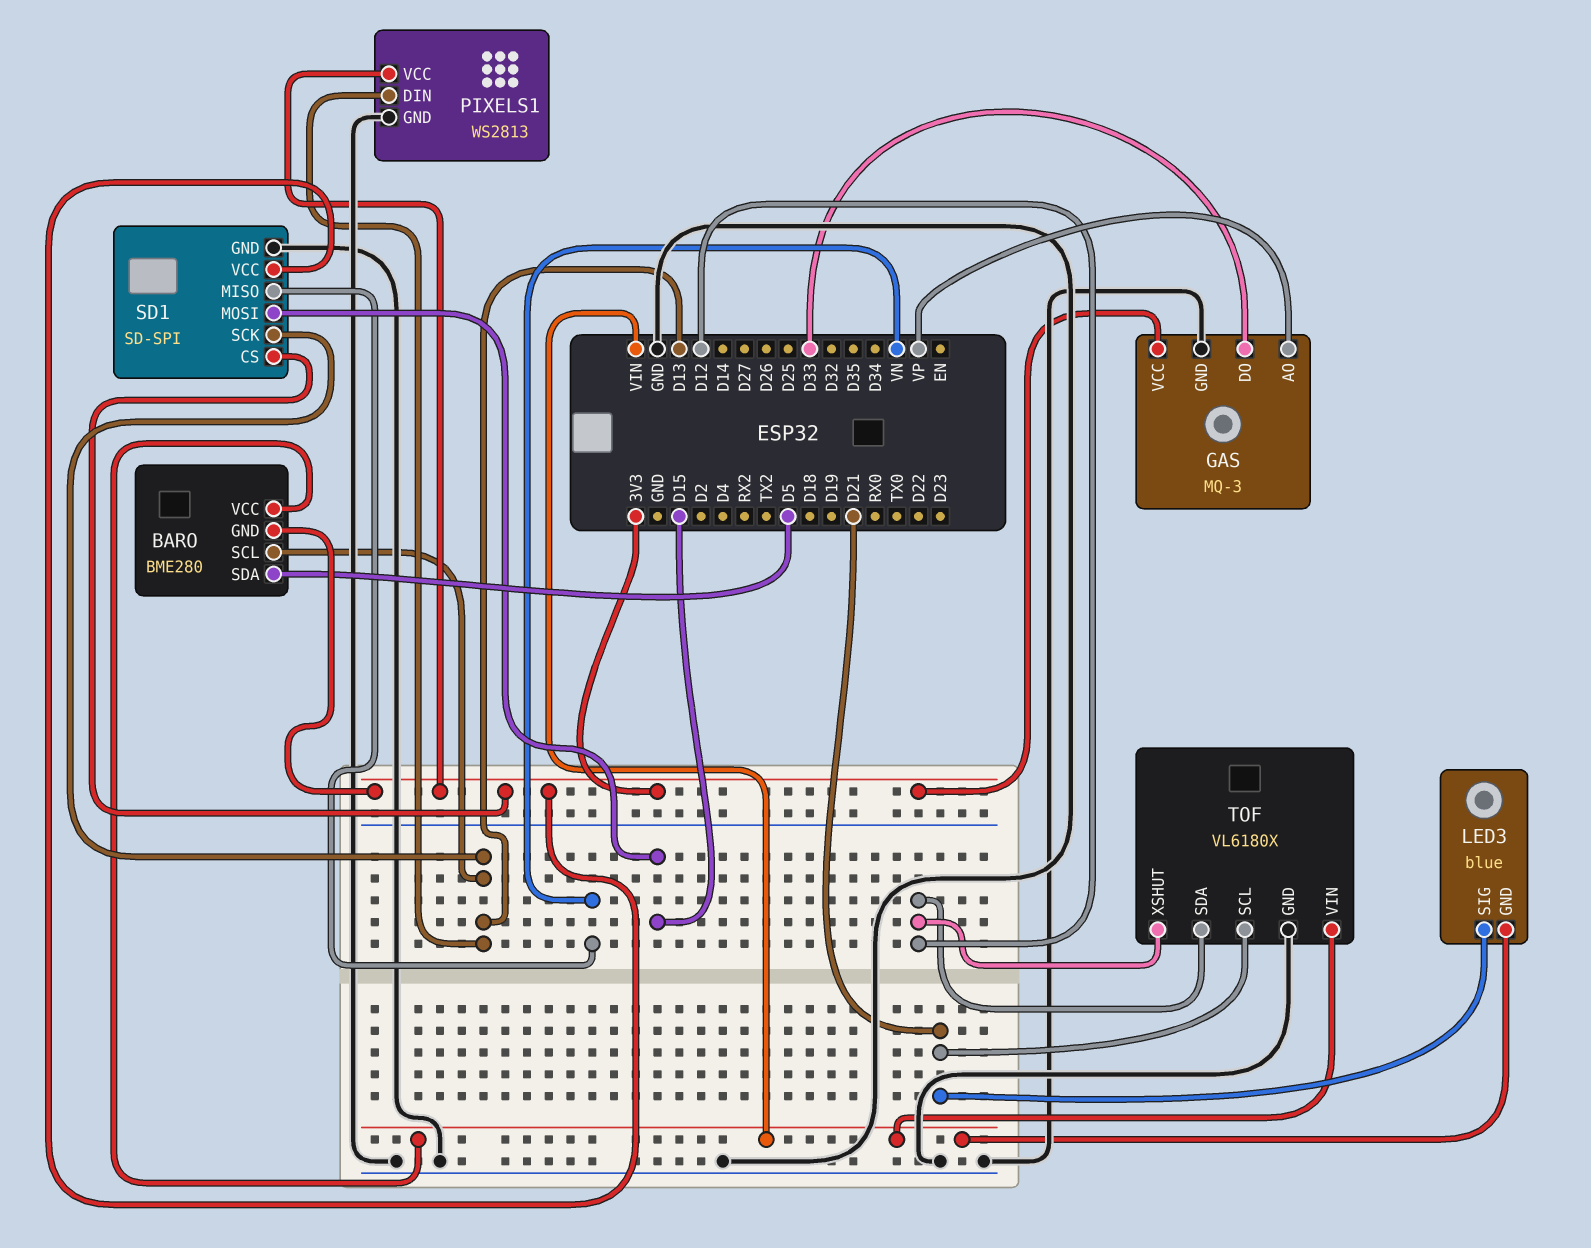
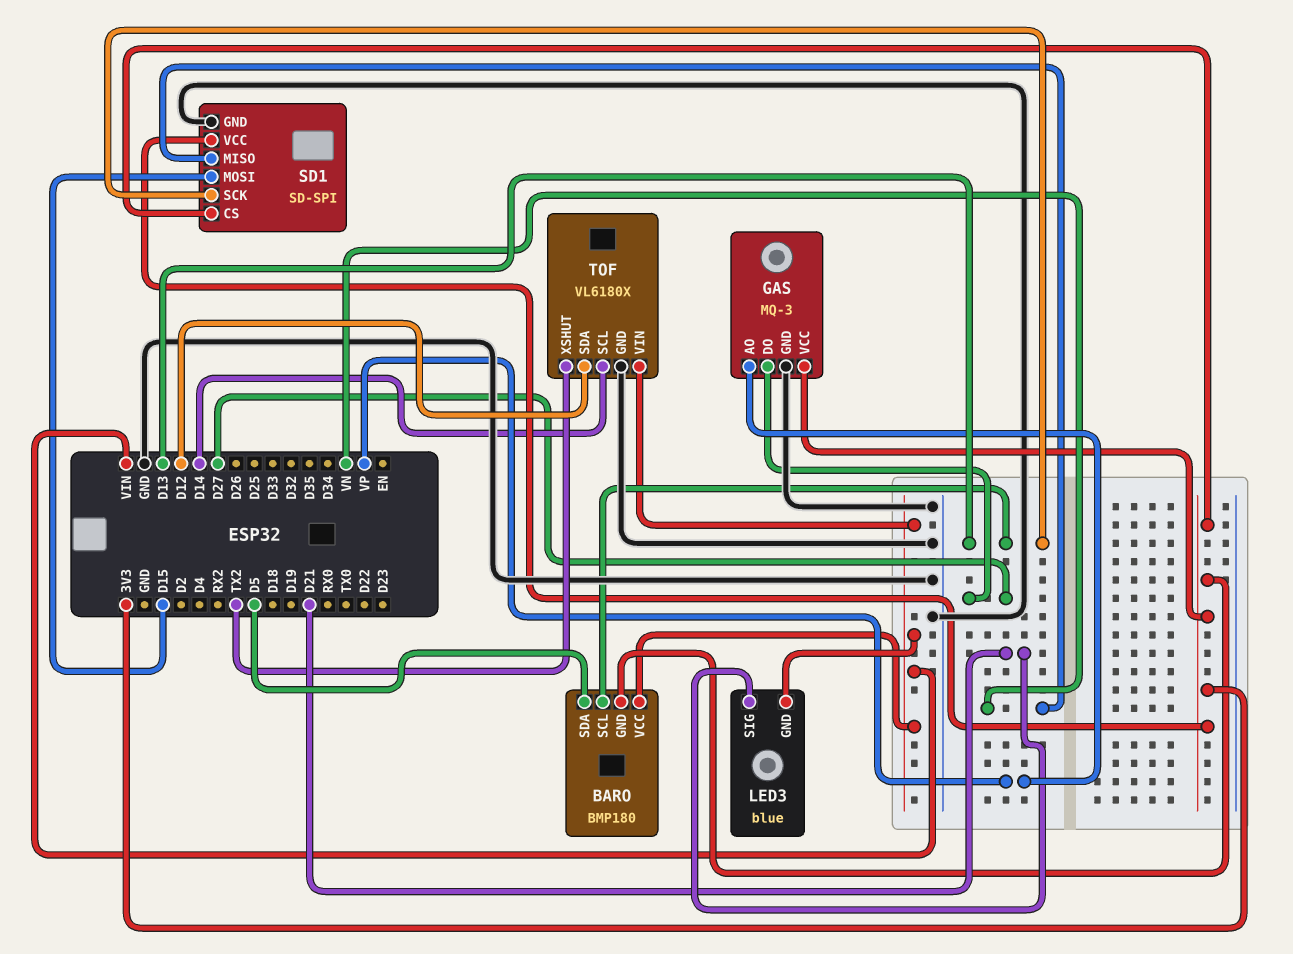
BARO: BME280 -> BMP180
GAS pin DO: D33 -> D27
PIXELS1: WS2813 -> none
PIXELS1 pin DIN: D13 -> none
PIXELS1 pin GND: GND -> none
PIXELS1 pin VCC: 3V3 -> none
TOF pin SCL: D21 -> D14
TOF pin XSHUT: D12 -> TX2

